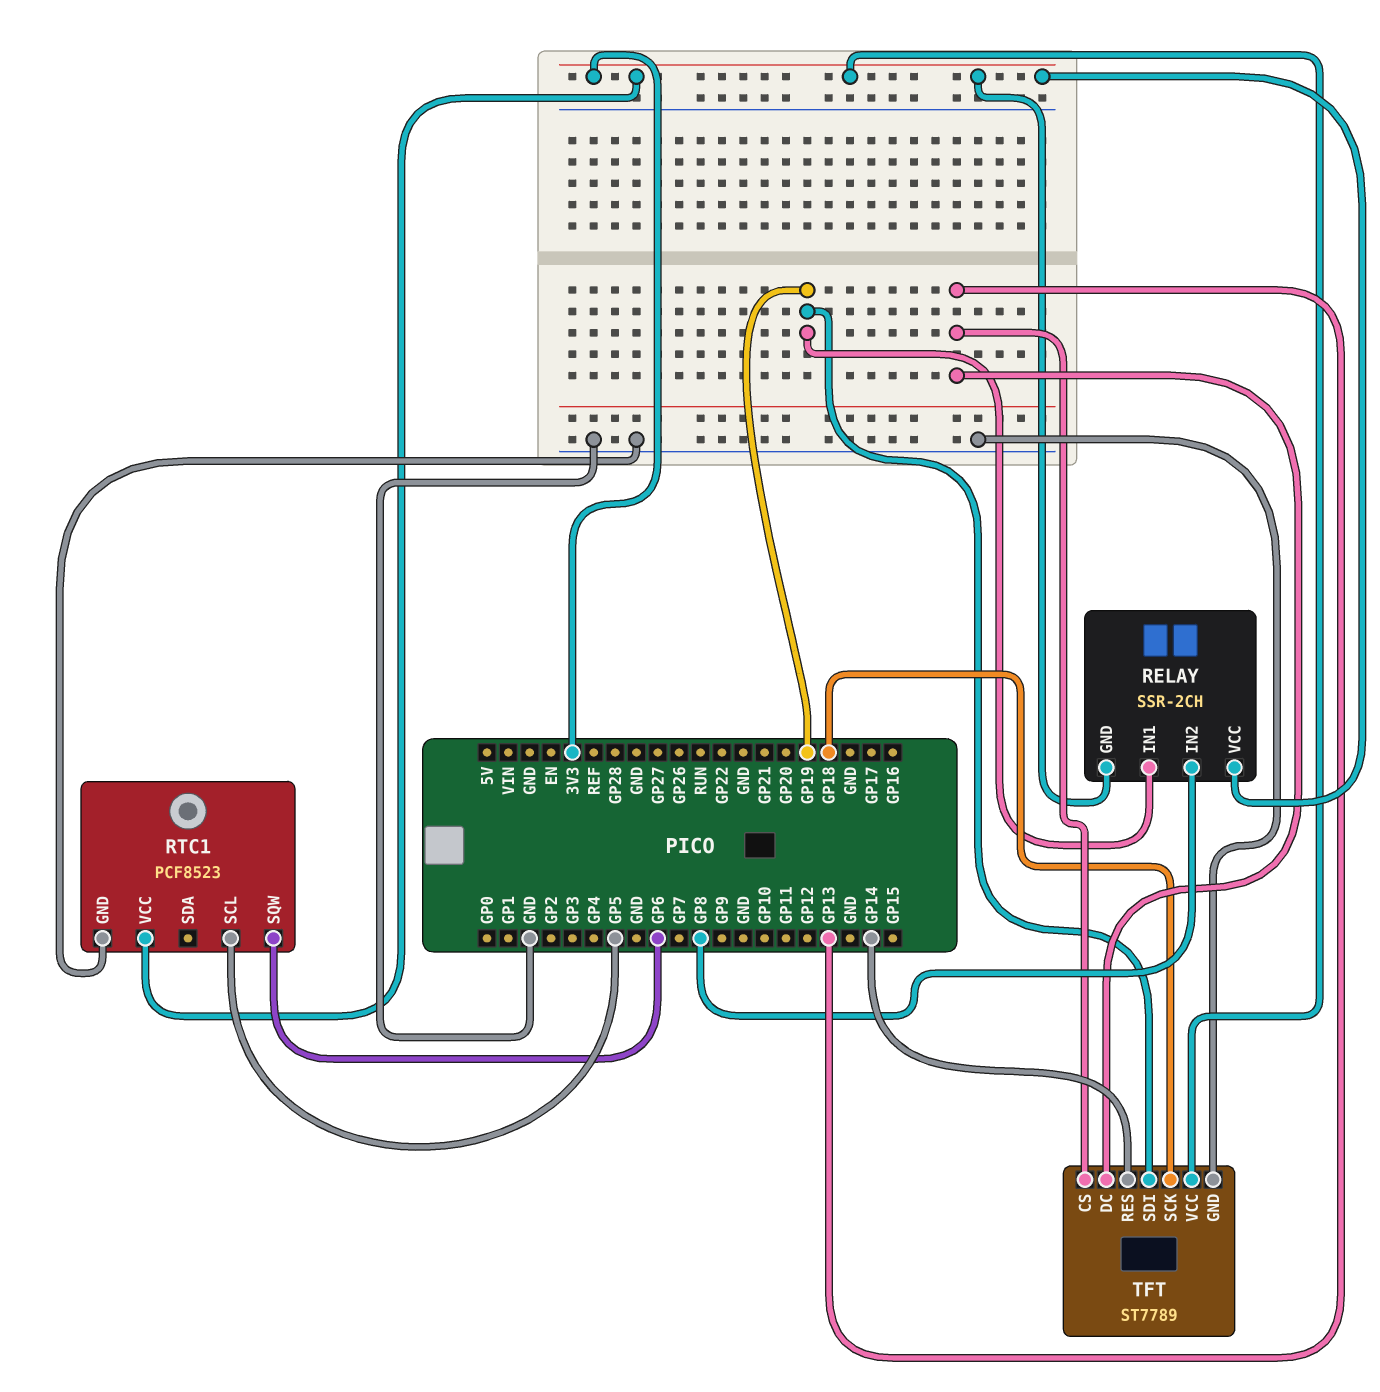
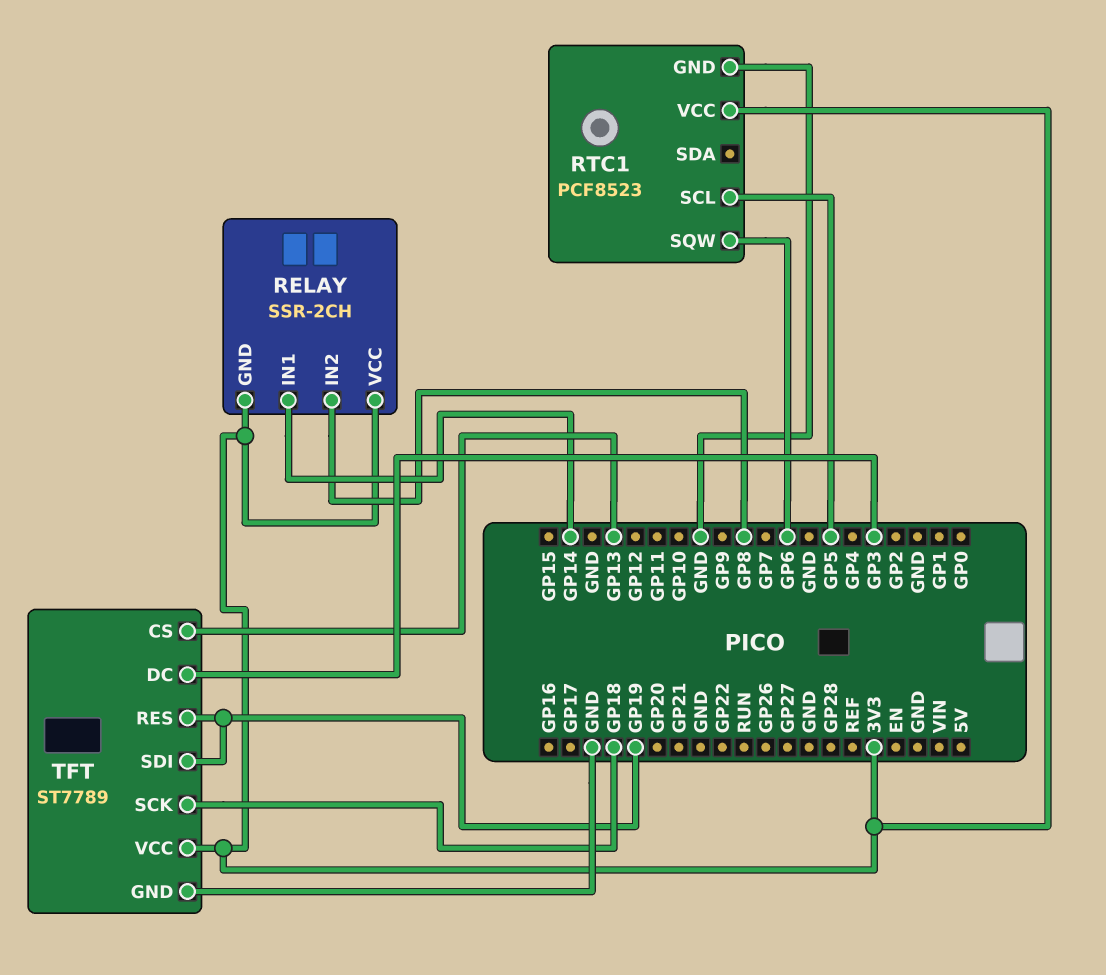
RELAY pin IN1: GP19 -> GP14
TFT pin DC: GP13 -> GP3
TFT pin RES: GP14 -> GP19

